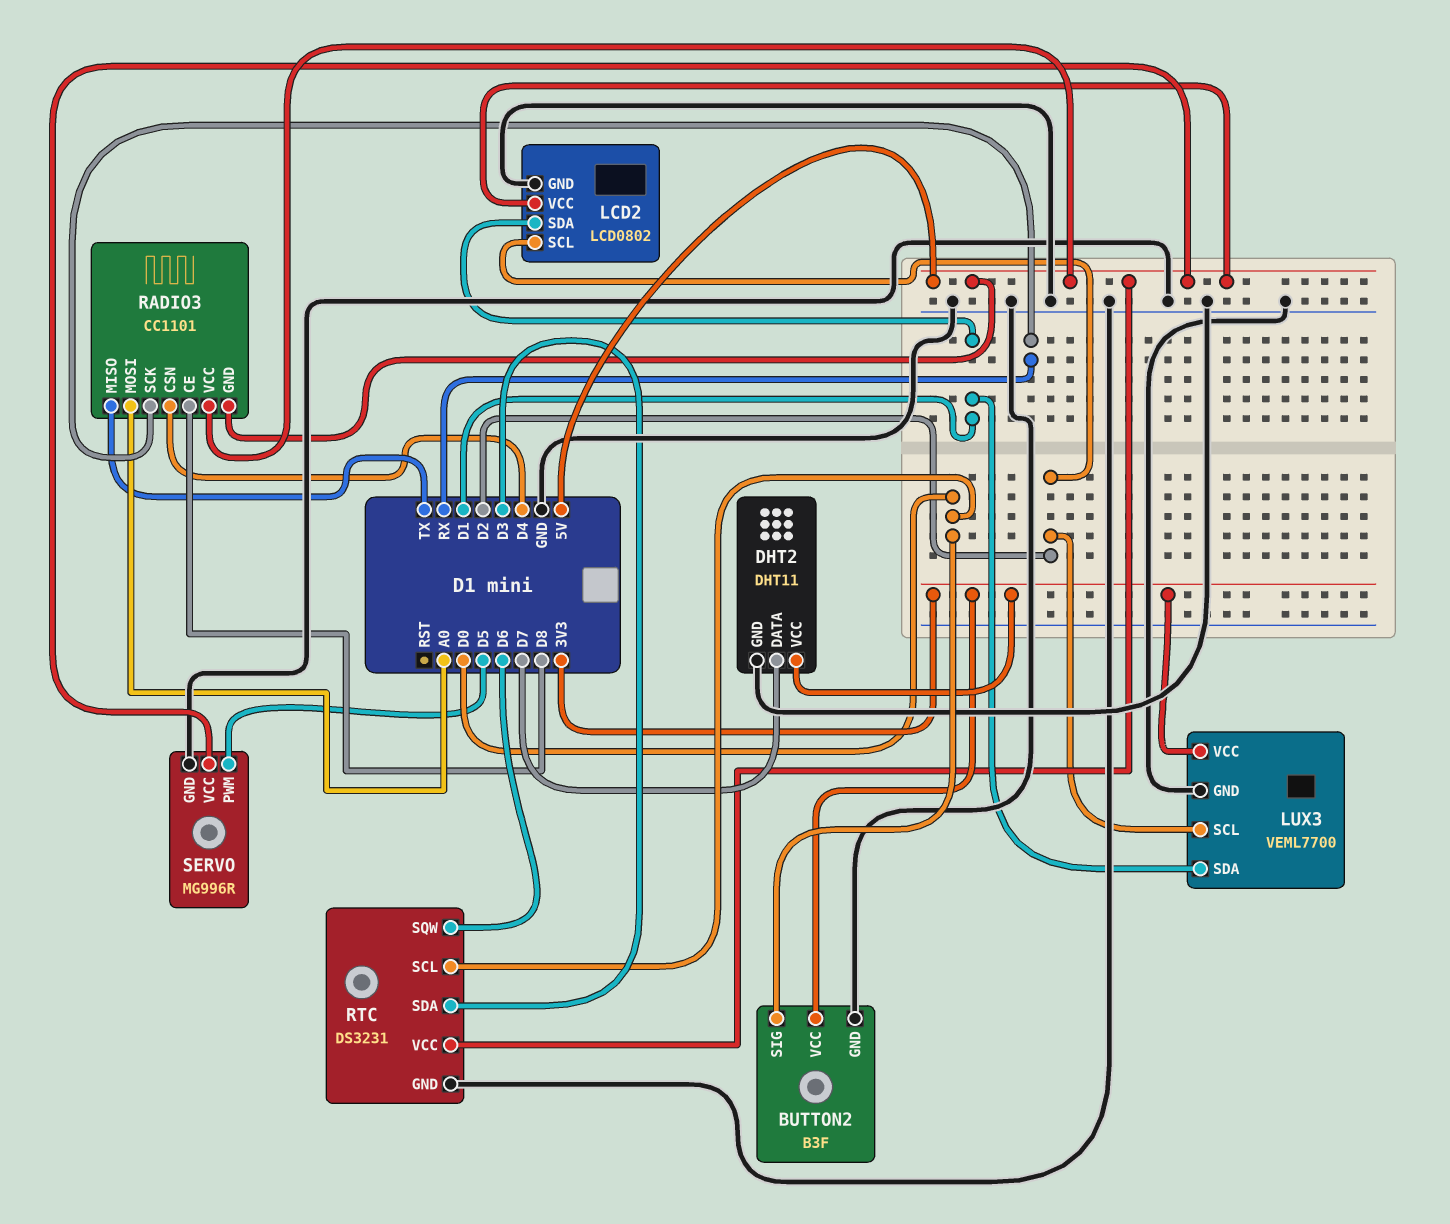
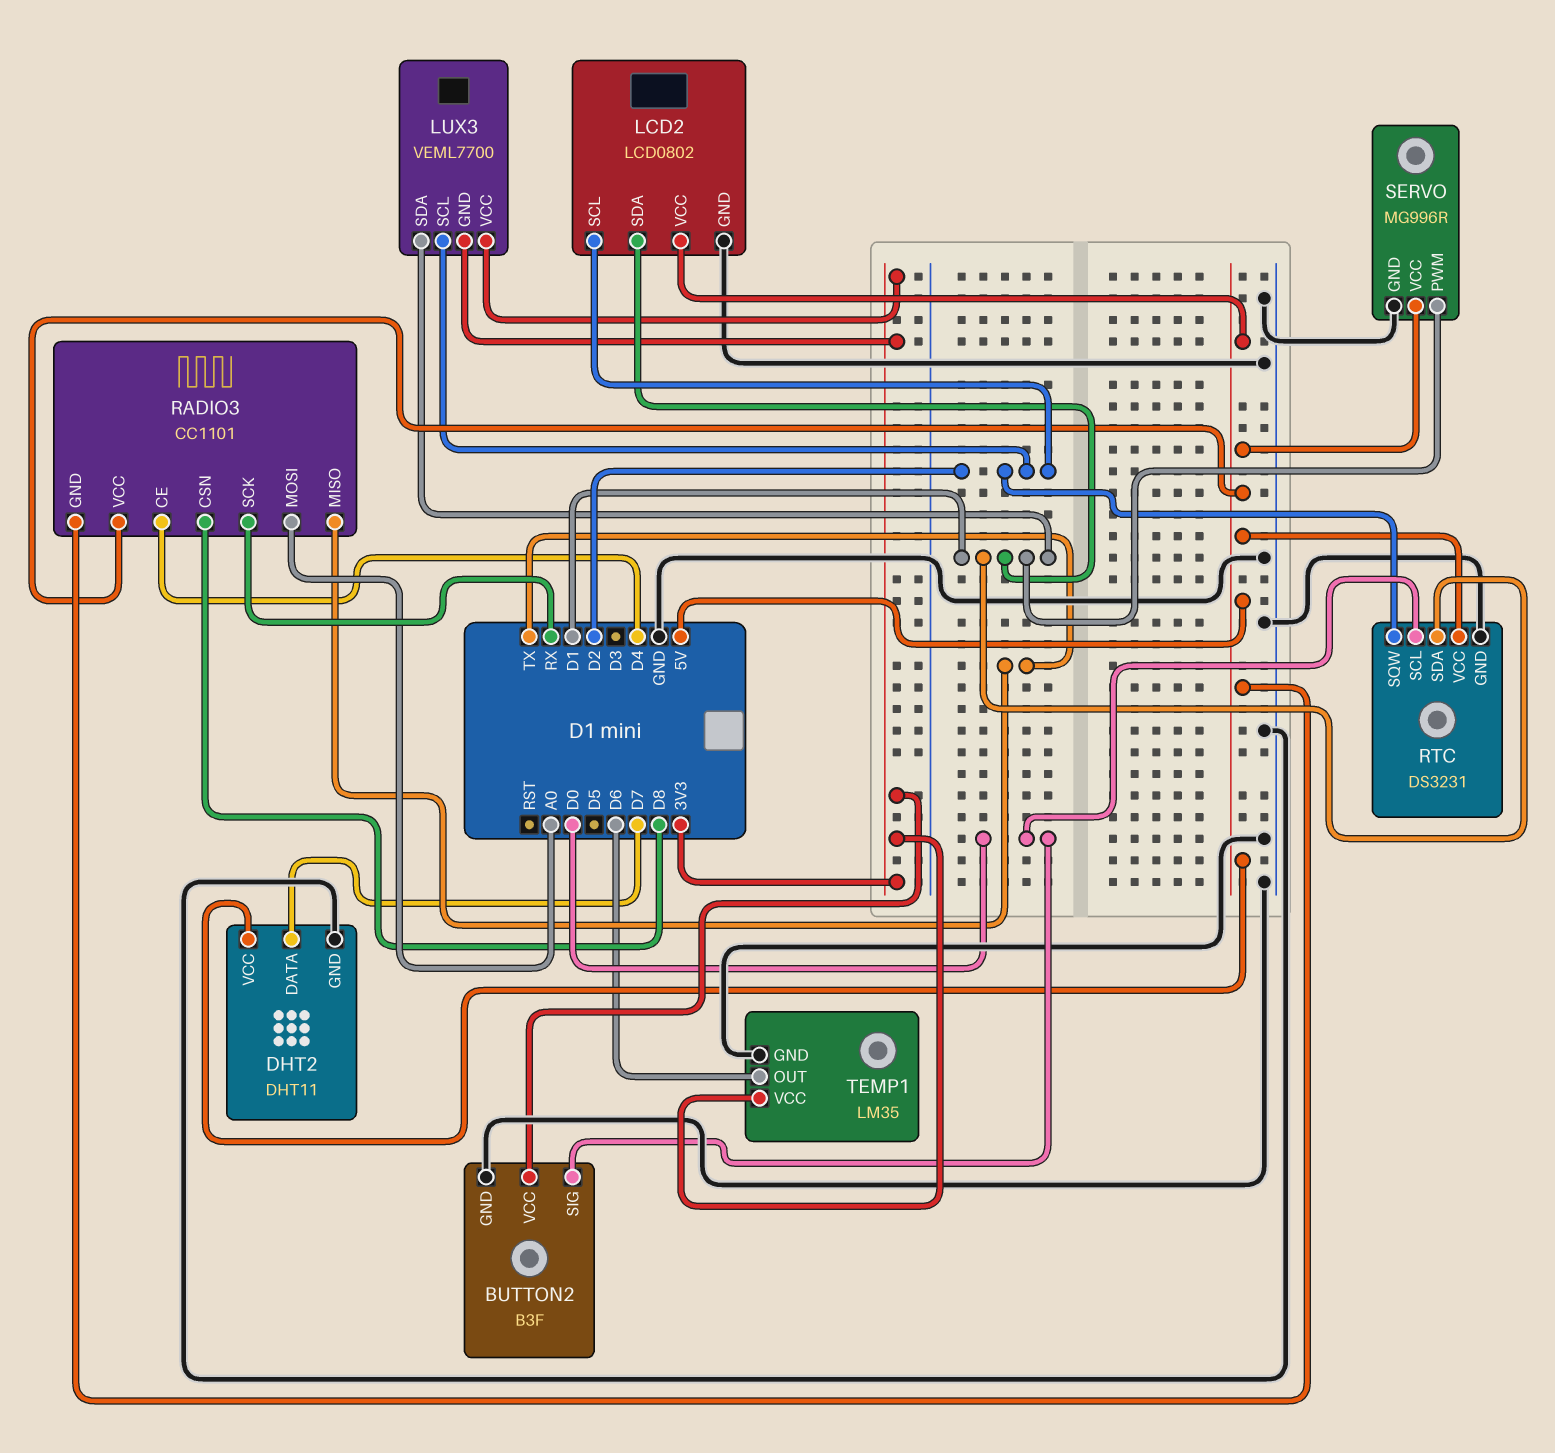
DHT2 pin VCC: 3V3 -> 5V
LUX3 pin GND: GND -> 3V3
RADIO3 pin CE: D8 -> D4
RADIO3 pin CSN: D4 -> D8
RTC pin SDA: D3 -> D1
RTC pin SQW: D6 -> D2
SERVO pin PWM: D5 -> D1
TEMP1: none -> LM35
TEMP1 pin GND: none -> GND
TEMP1 pin OUT: none -> D6
TEMP1 pin VCC: none -> 3V3

